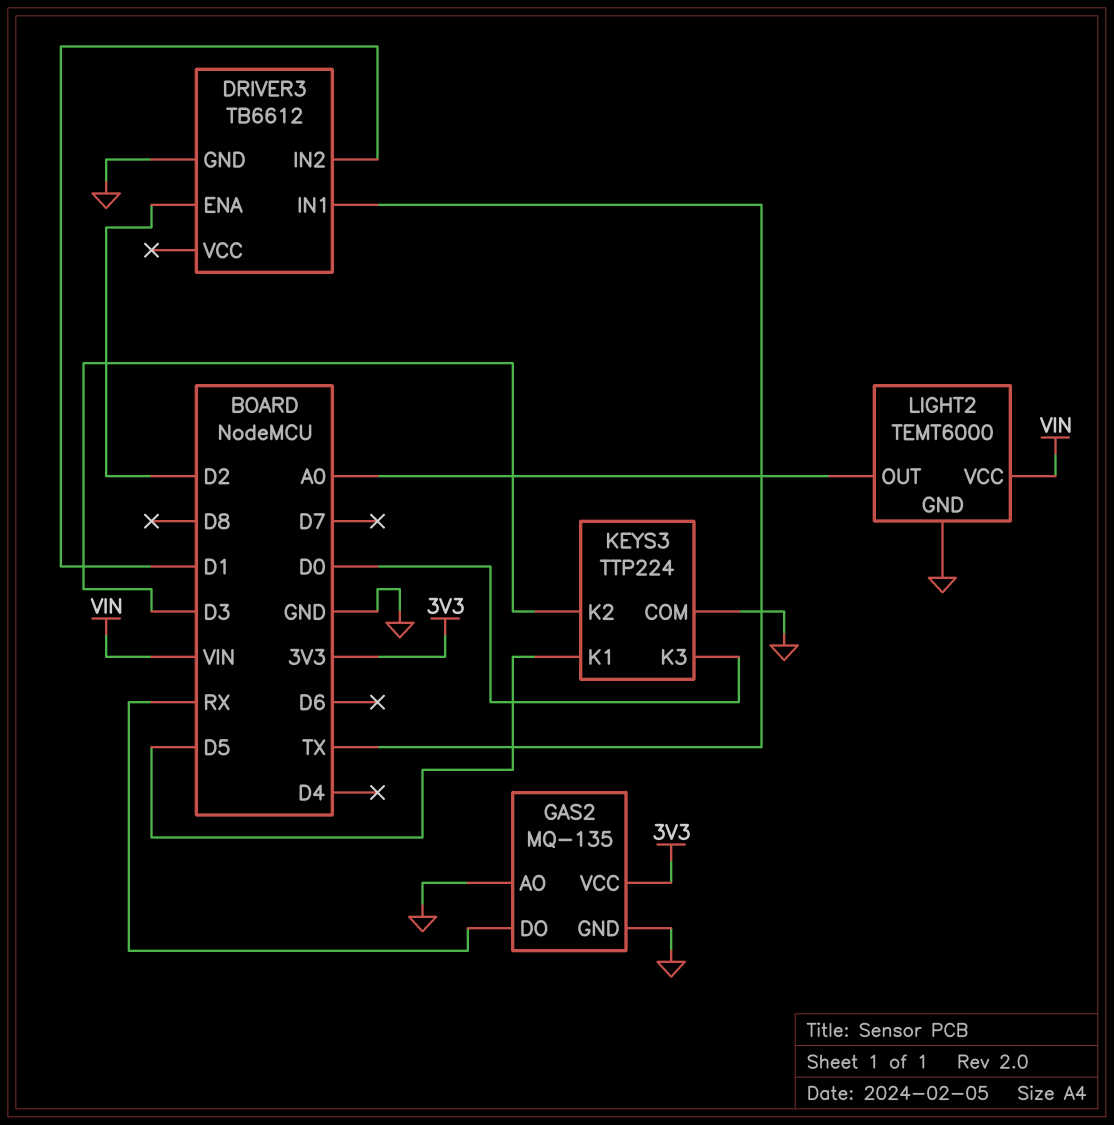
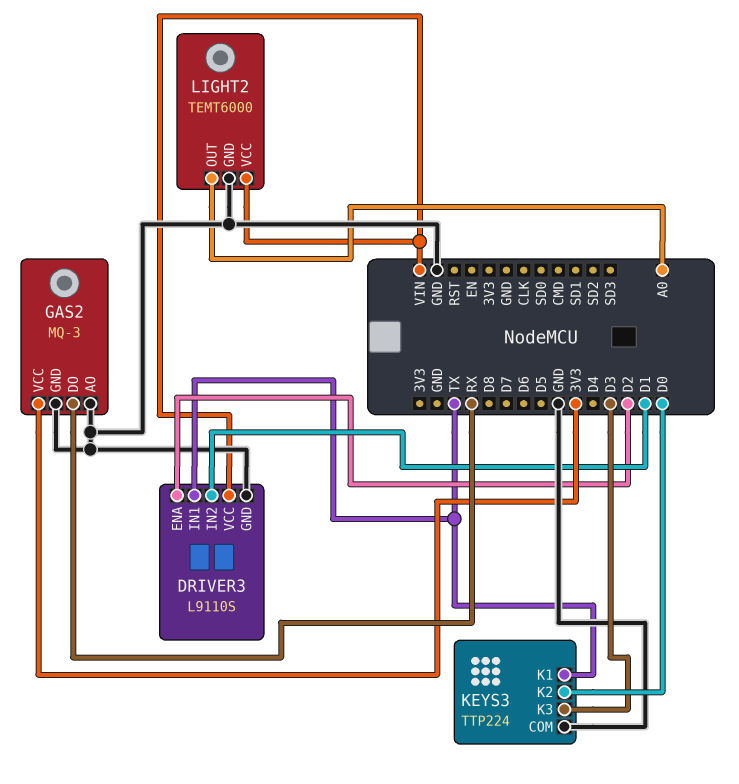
DRIVER3: TB6612 -> L9110S
DRIVER3 pin VCC: none -> VIN
GAS2: MQ-135 -> MQ-3
KEYS3 pin K1: D5 -> TX
KEYS3 pin K2: D3 -> D0
KEYS3 pin K3: D0 -> D3

